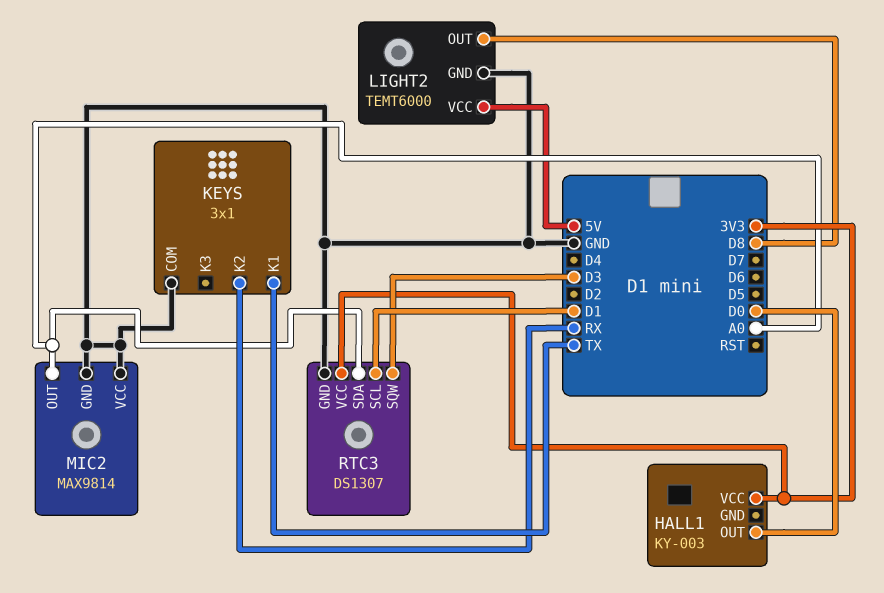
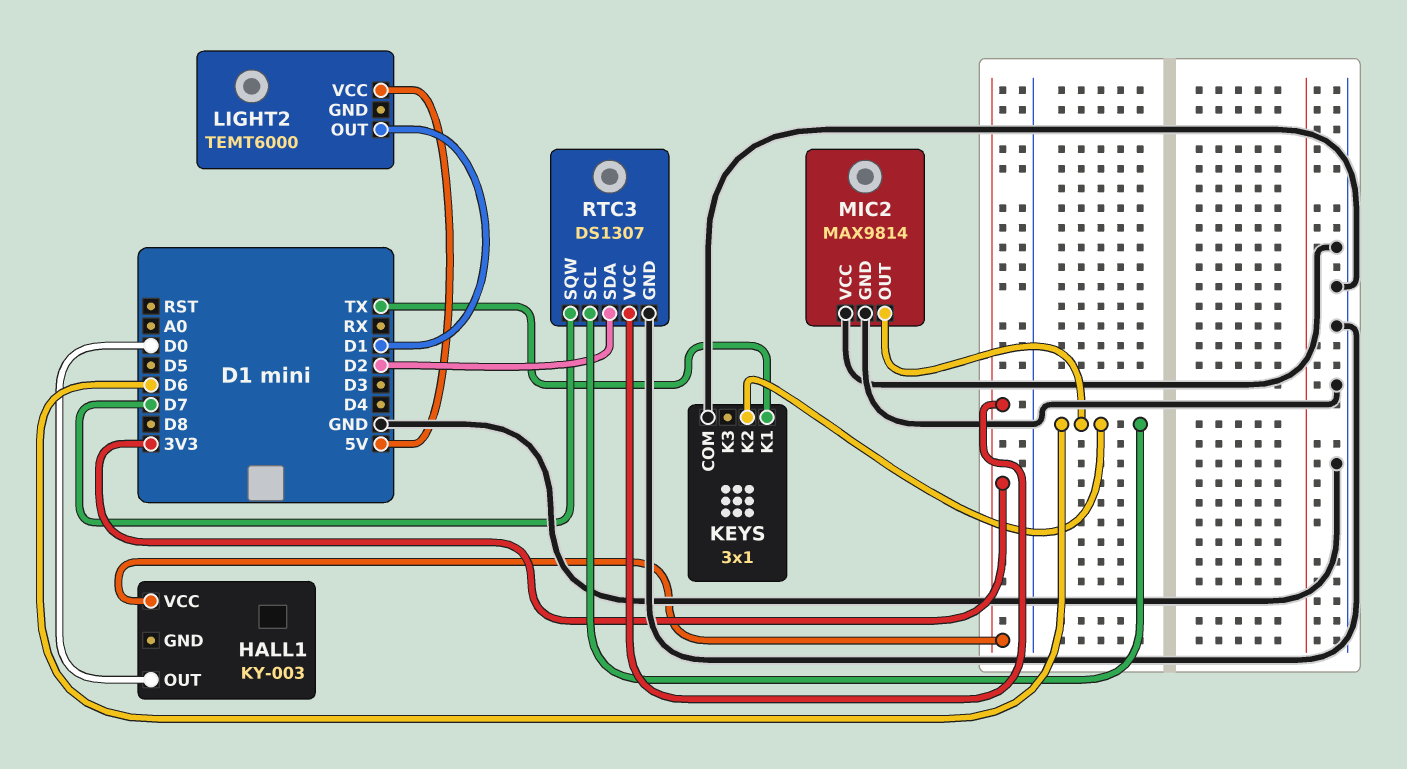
KEYS pin K2: RX -> D6
LIGHT2 pin GND: GND -> none
LIGHT2 pin OUT: D8 -> D1
MIC2 pin OUT: A0 -> D6
RTC3 pin SCL: D1 -> D6
RTC3 pin SDA: A0 -> D2
RTC3 pin SQW: D3 -> D7

